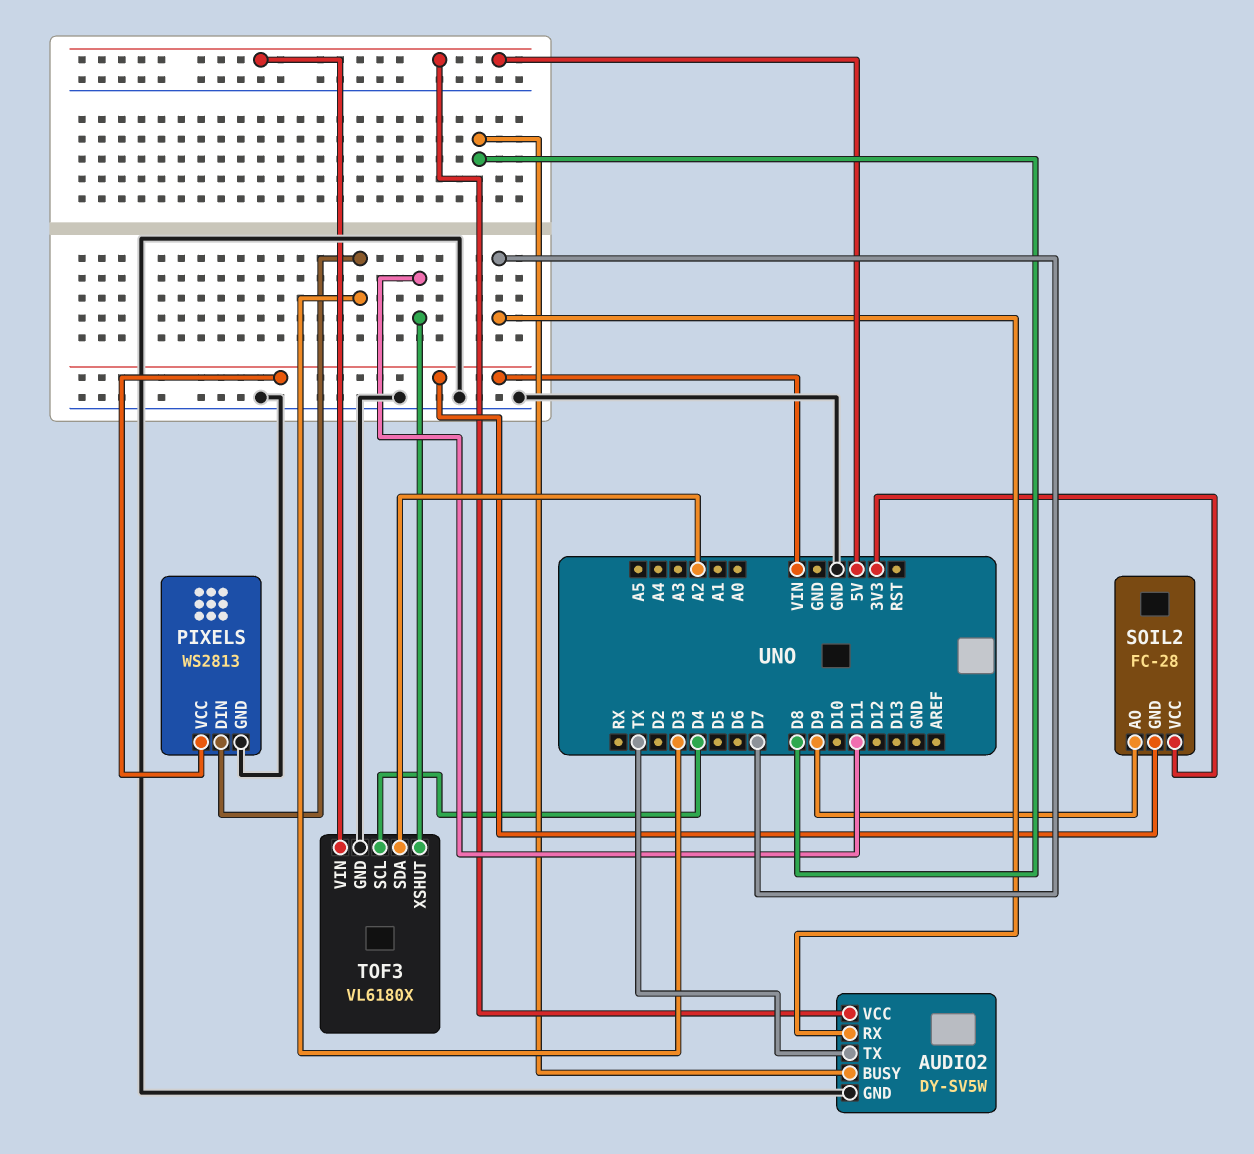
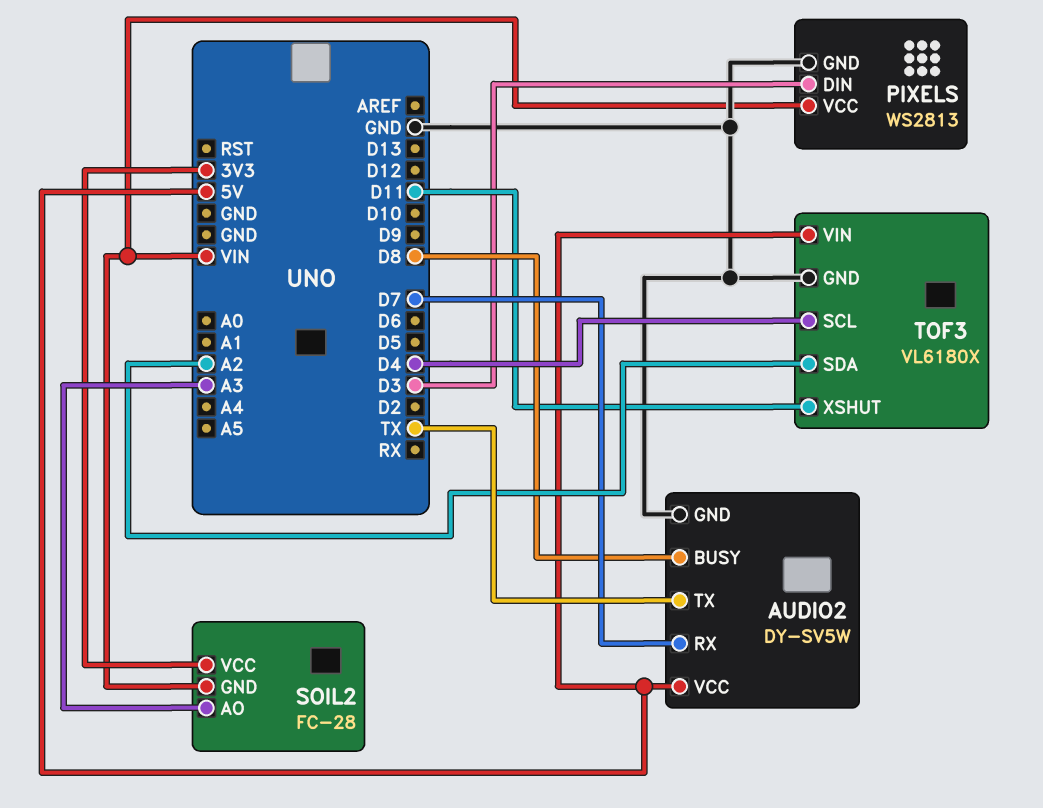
SOIL2 pin AO: D9 -> A3

